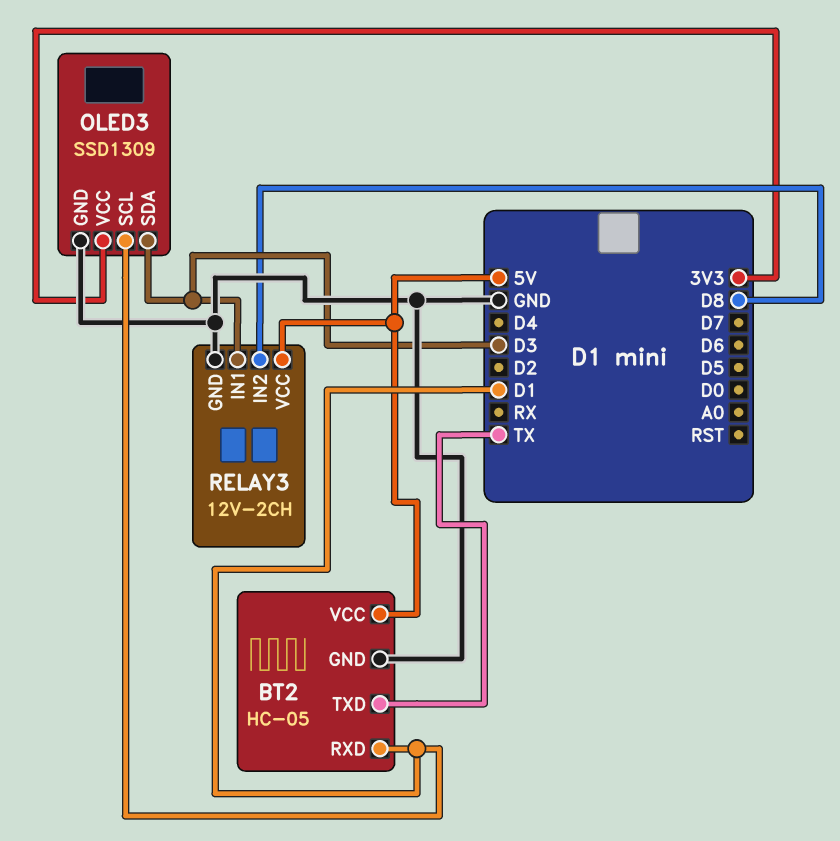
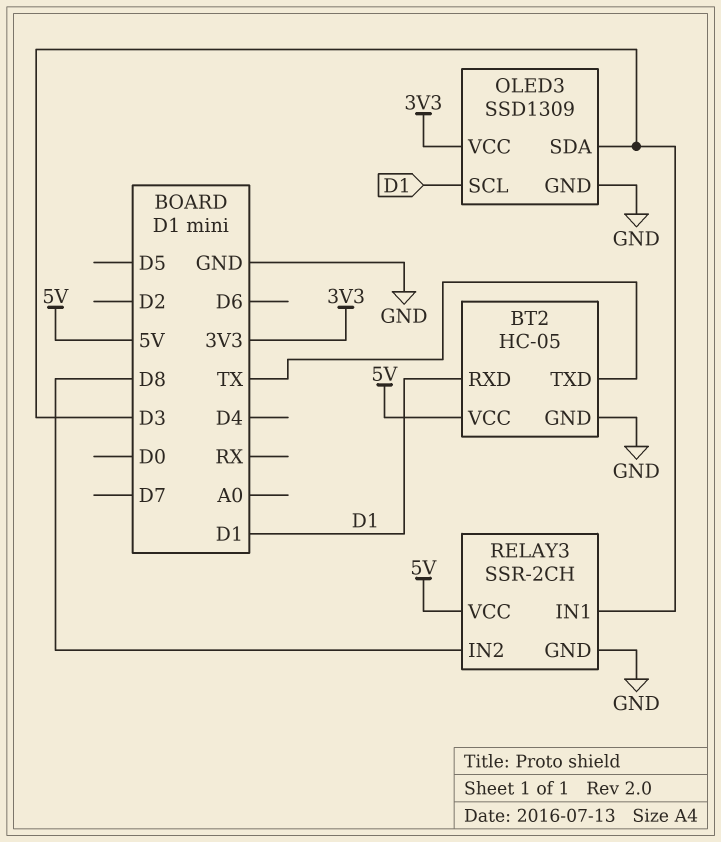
RELAY3: 12V-2CH -> SSR-2CH

